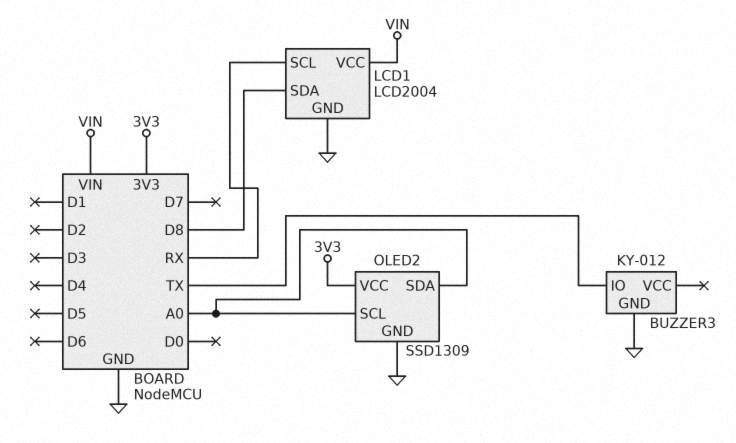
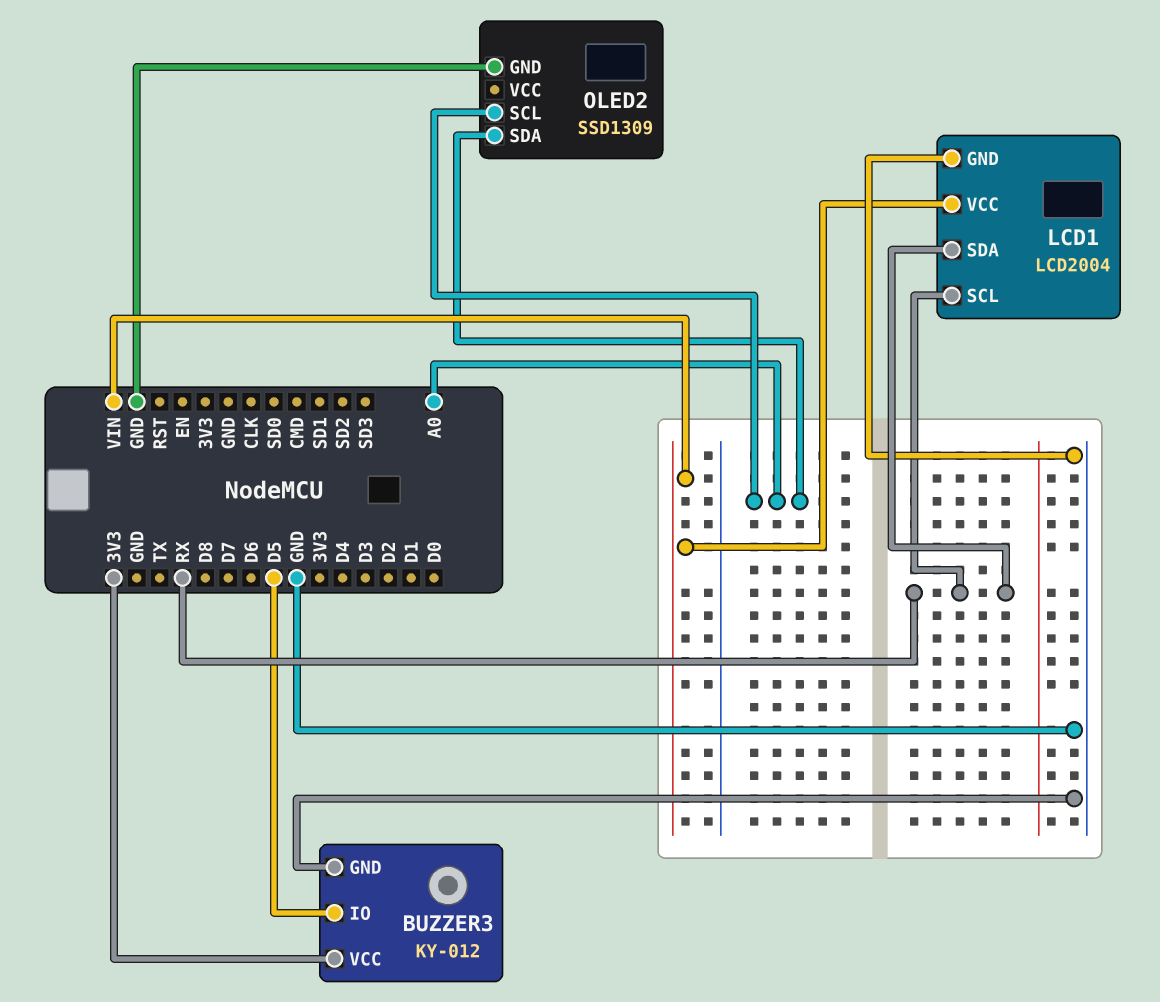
BUZZER3 pin IO: TX -> D5
BUZZER3 pin VCC: none -> 3V3
LCD1 pin SDA: D8 -> RX
OLED2 pin VCC: 3V3 -> none

